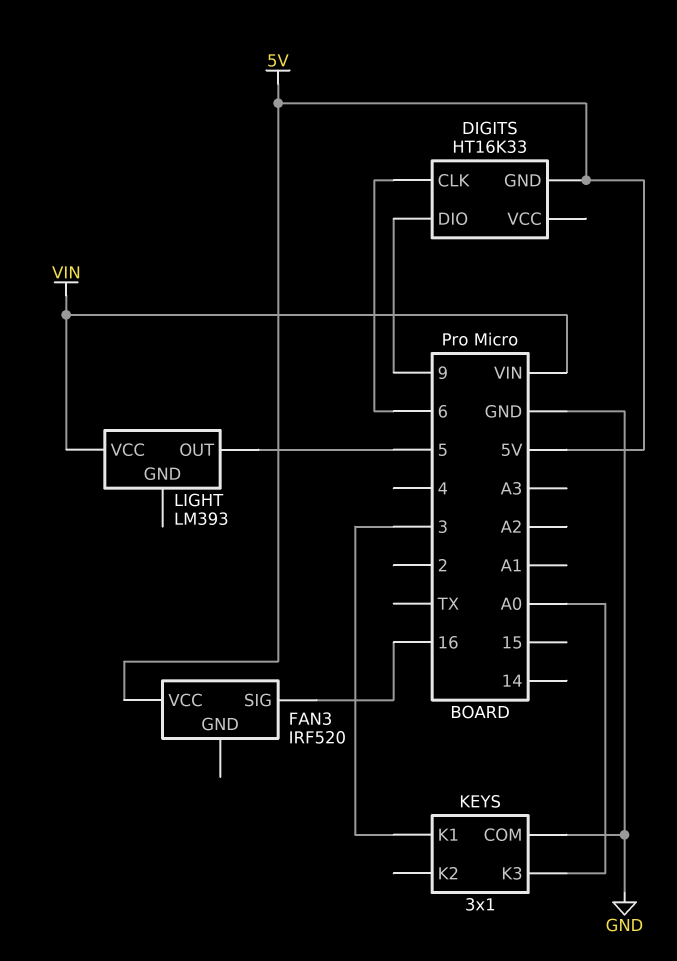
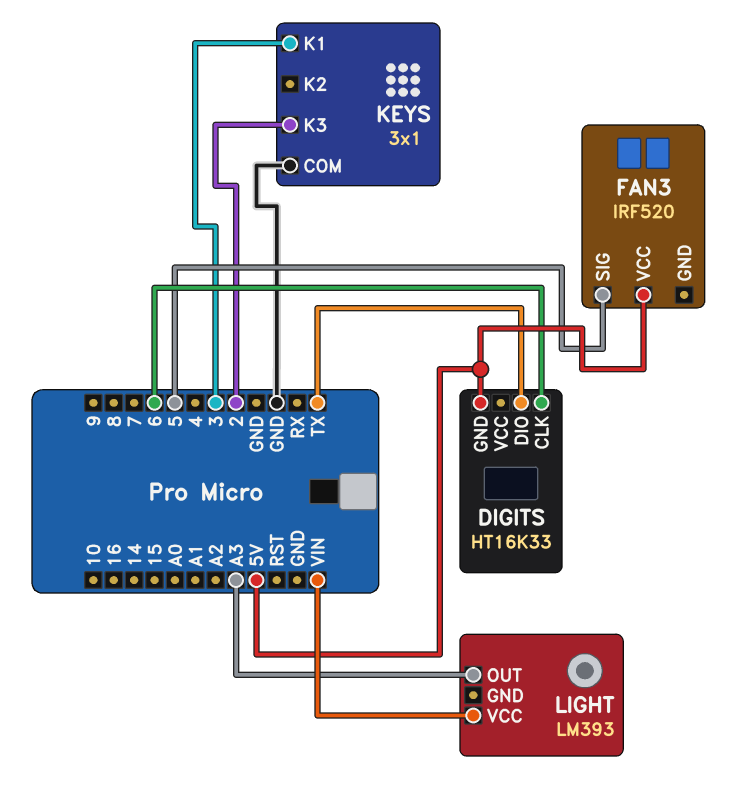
DIGITS pin DIO: 9 -> TX
FAN3 pin SIG: 16 -> 5
KEYS pin K3: A0 -> 2
LIGHT pin OUT: 5 -> A3

